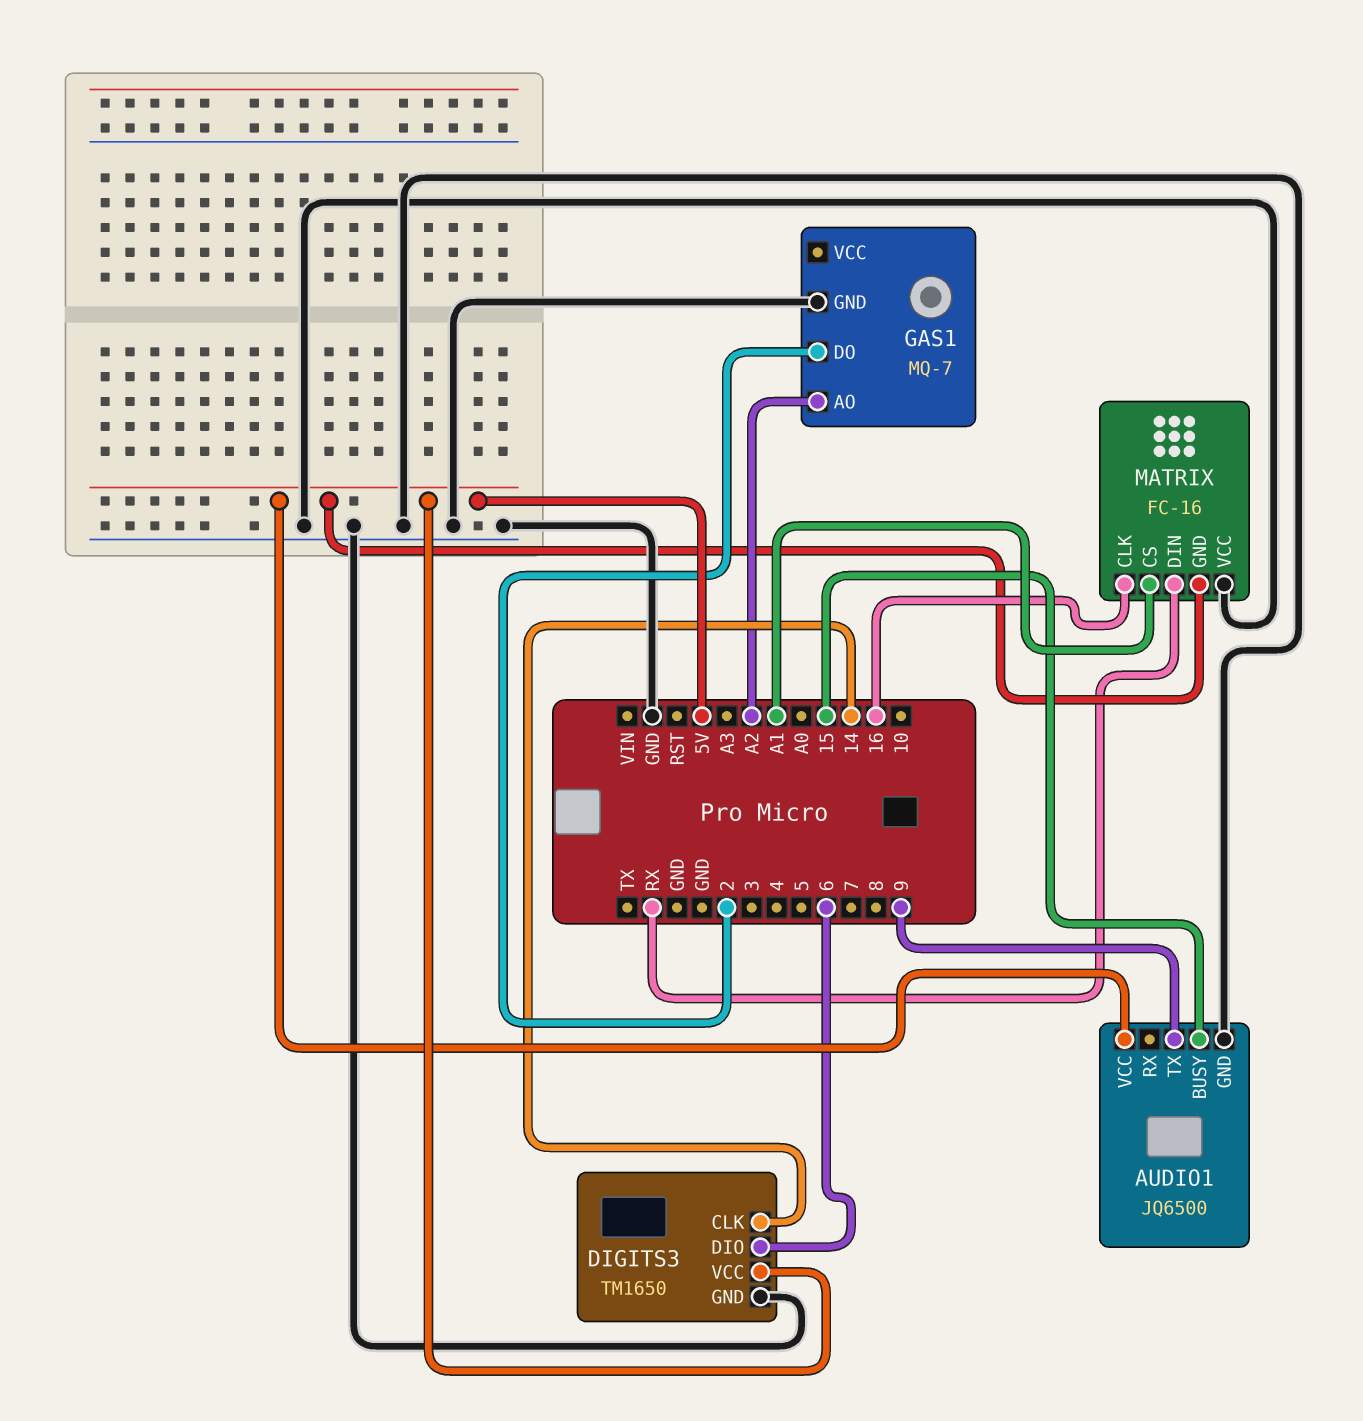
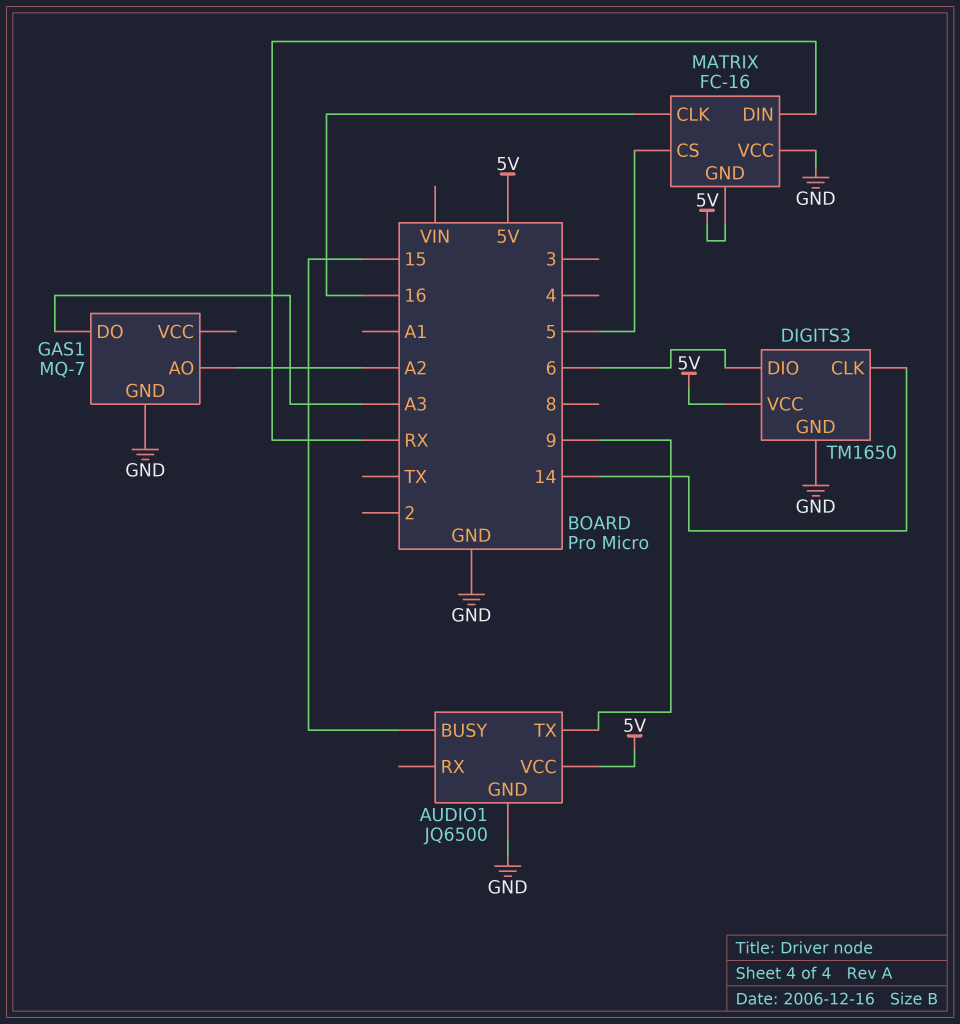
GAS1 pin DO: 2 -> A3
MATRIX pin CS: A1 -> 5

